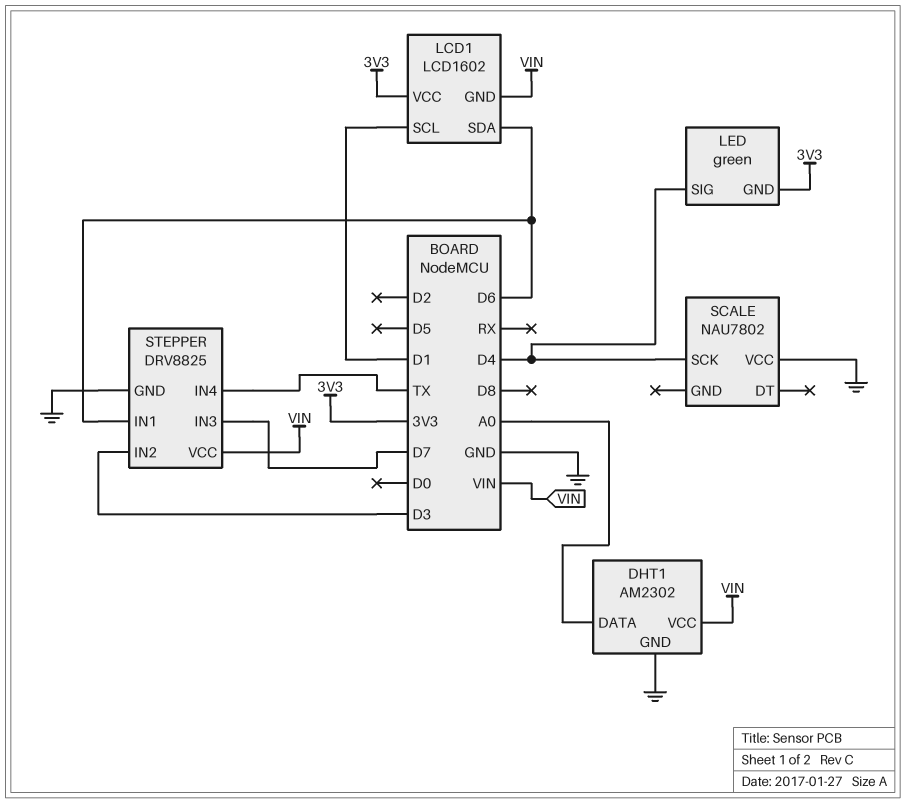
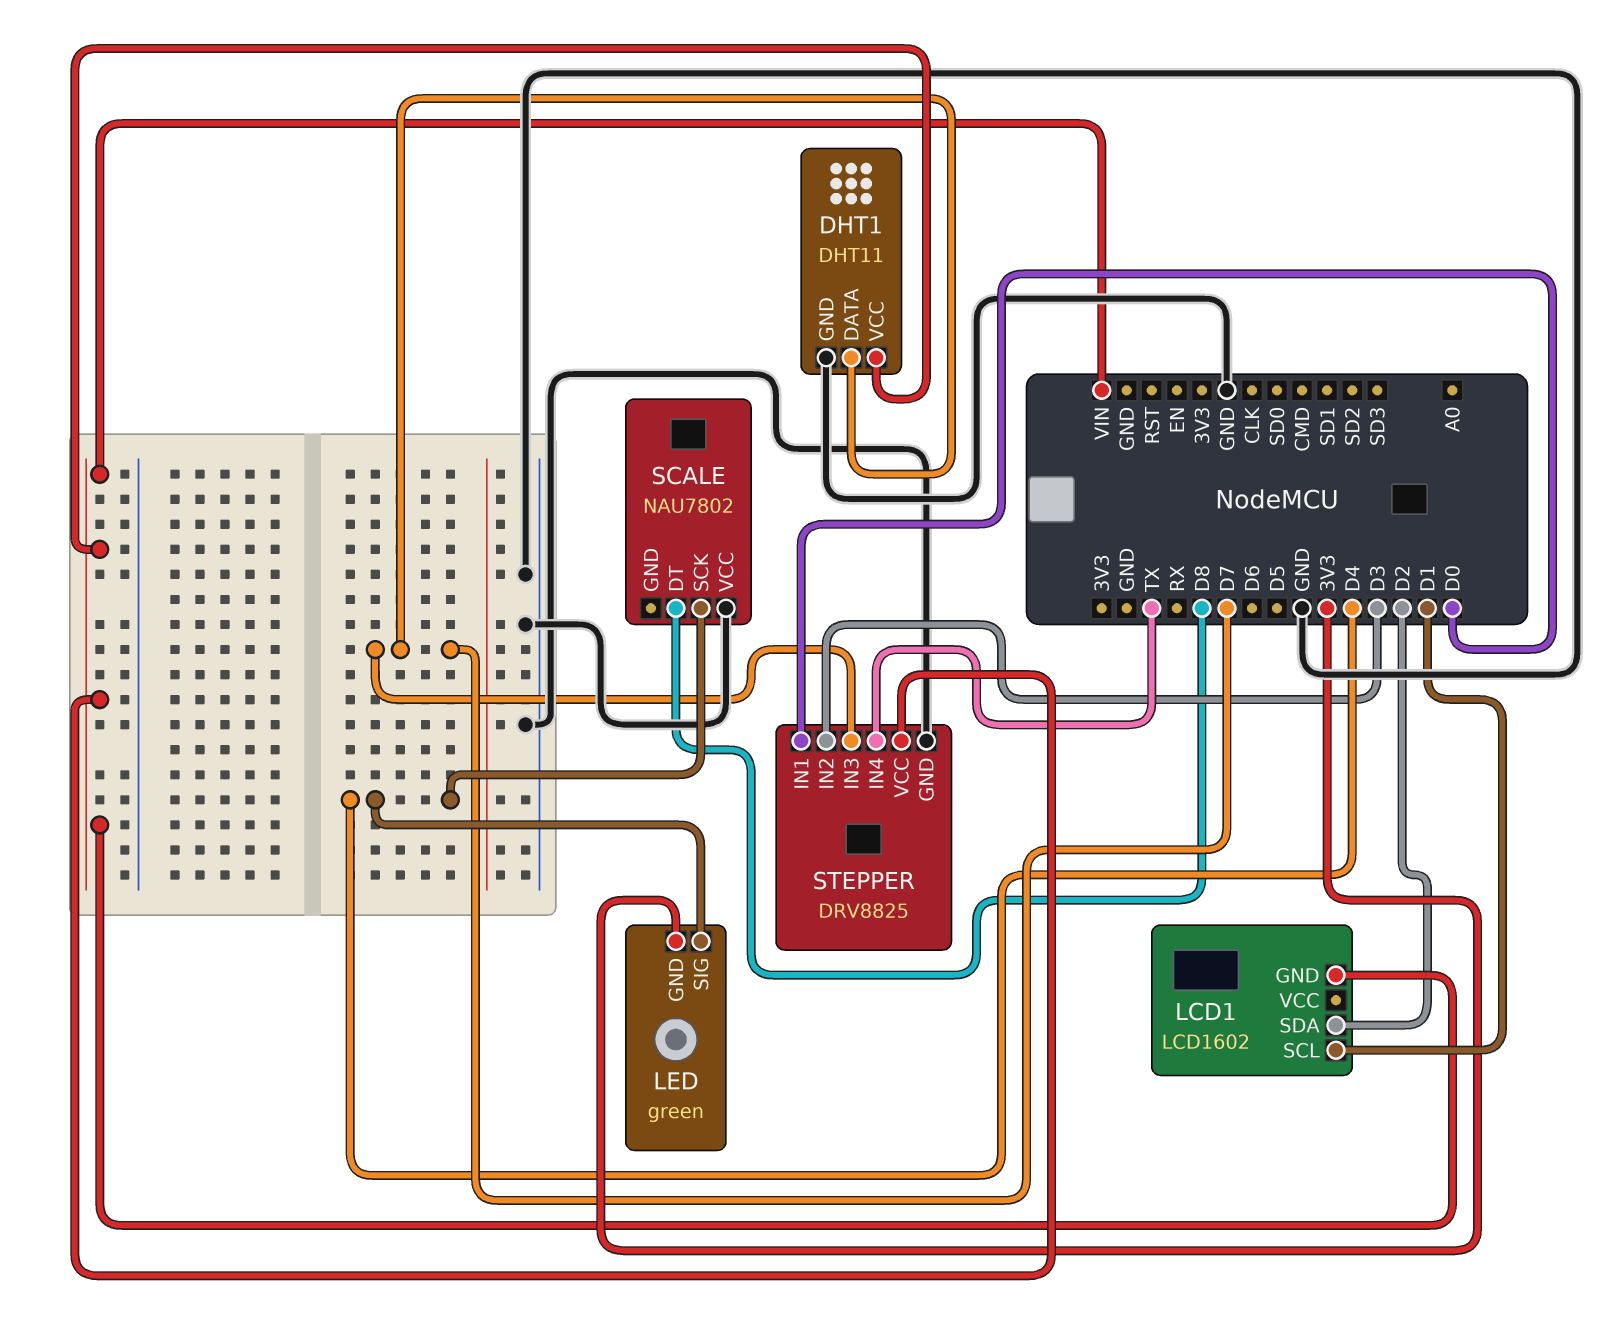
DHT1: AM2302 -> DHT11
DHT1 pin DATA: A0 -> D7
LCD1 pin SDA: D6 -> D2
LCD1 pin VCC: 3V3 -> none
SCALE pin DT: none -> D8
STEPPER pin IN1: D6 -> D0

